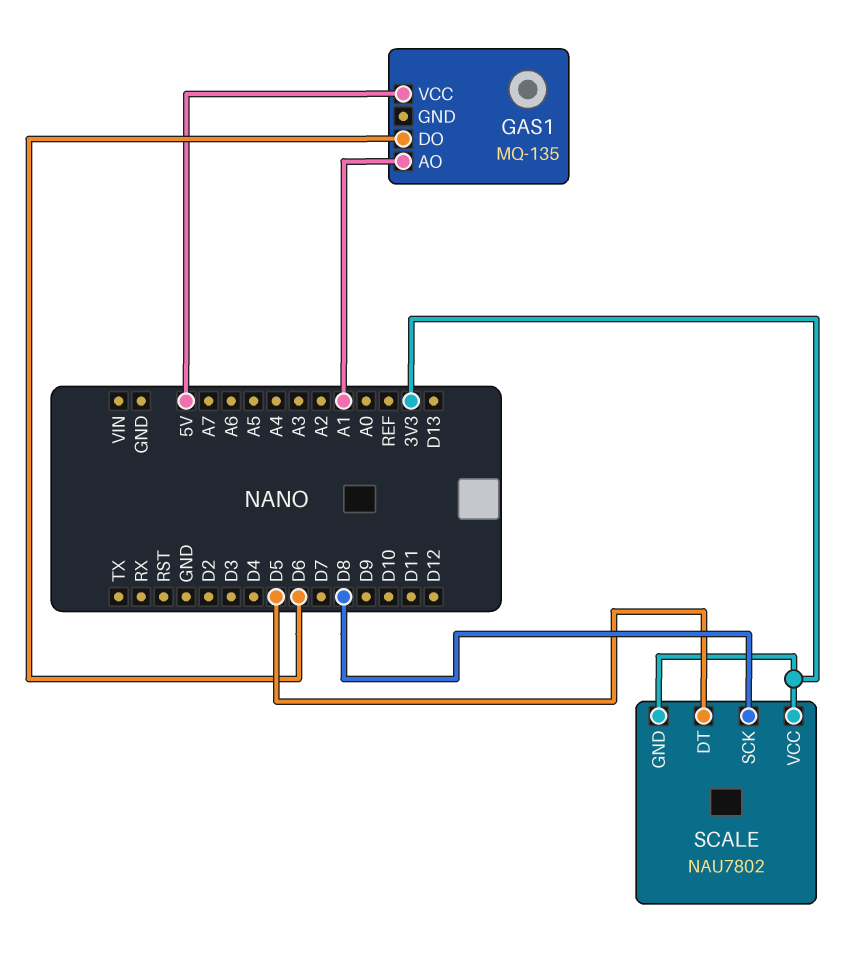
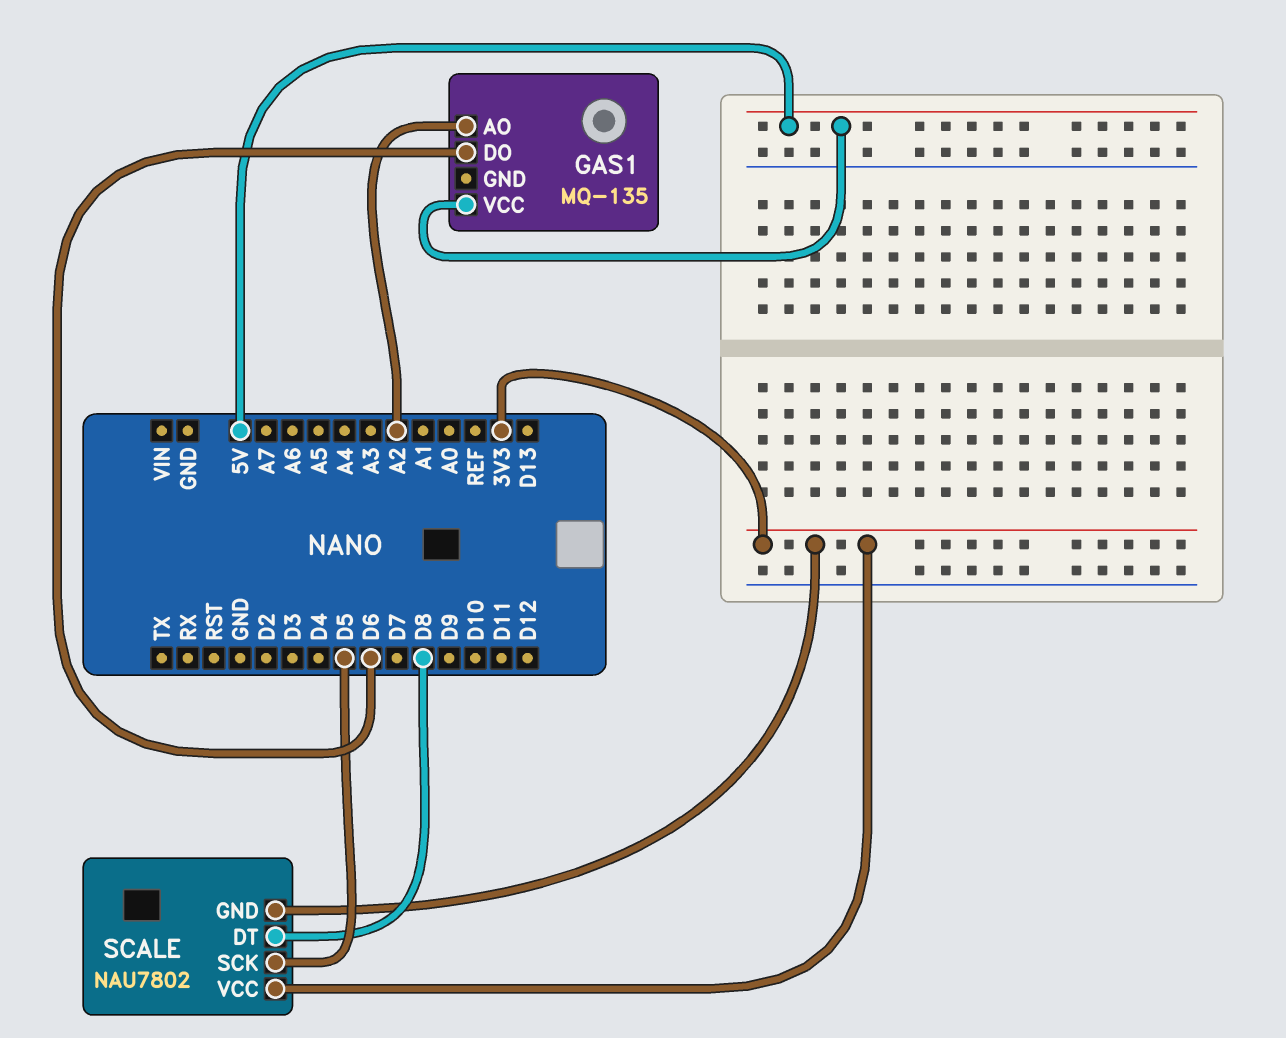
GAS1 pin AO: A1 -> A2
SCALE pin DT: D5 -> D8
SCALE pin SCK: D8 -> D5

